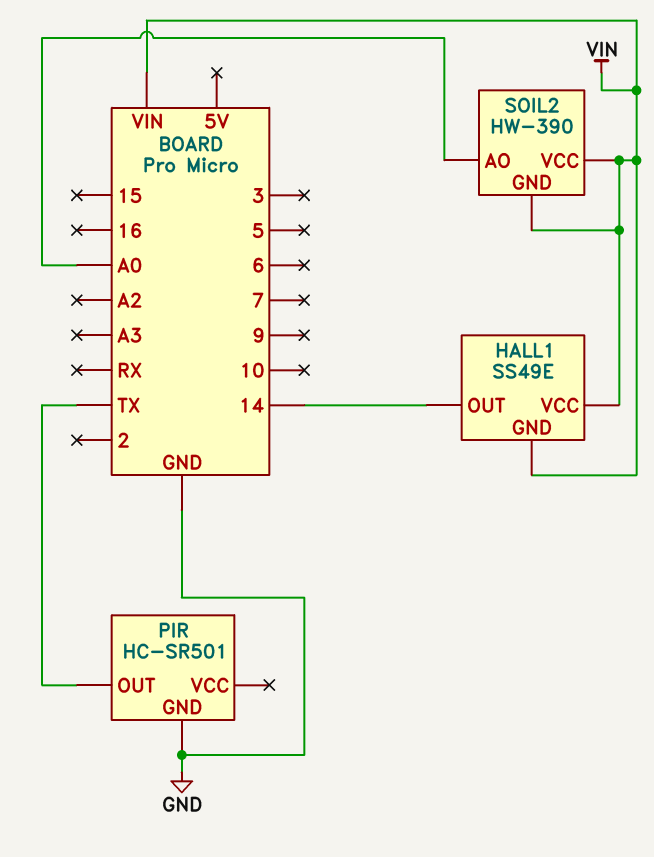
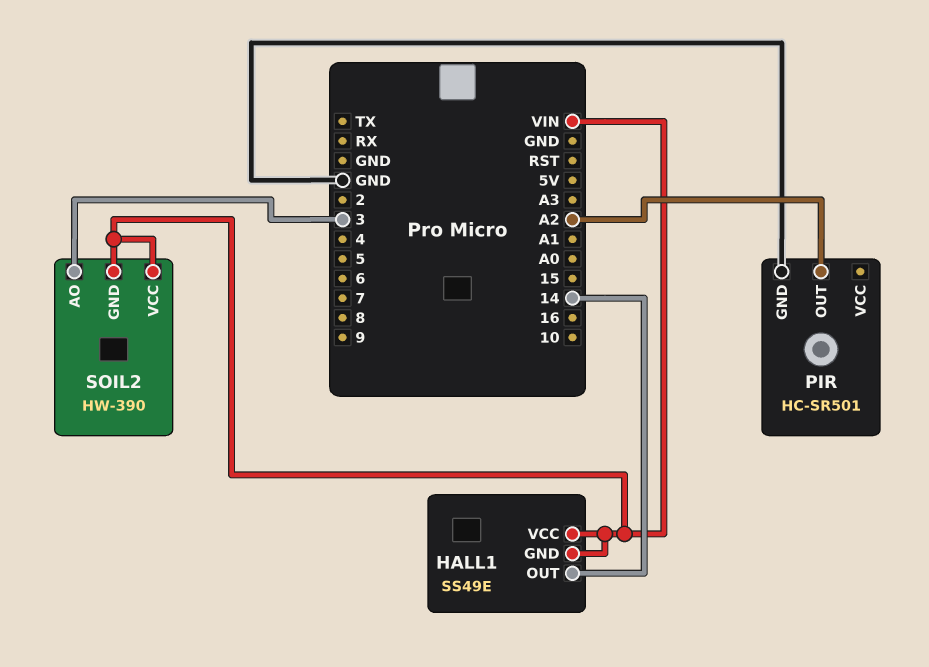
PIR pin OUT: TX -> A2
SOIL2 pin AO: A0 -> 3

